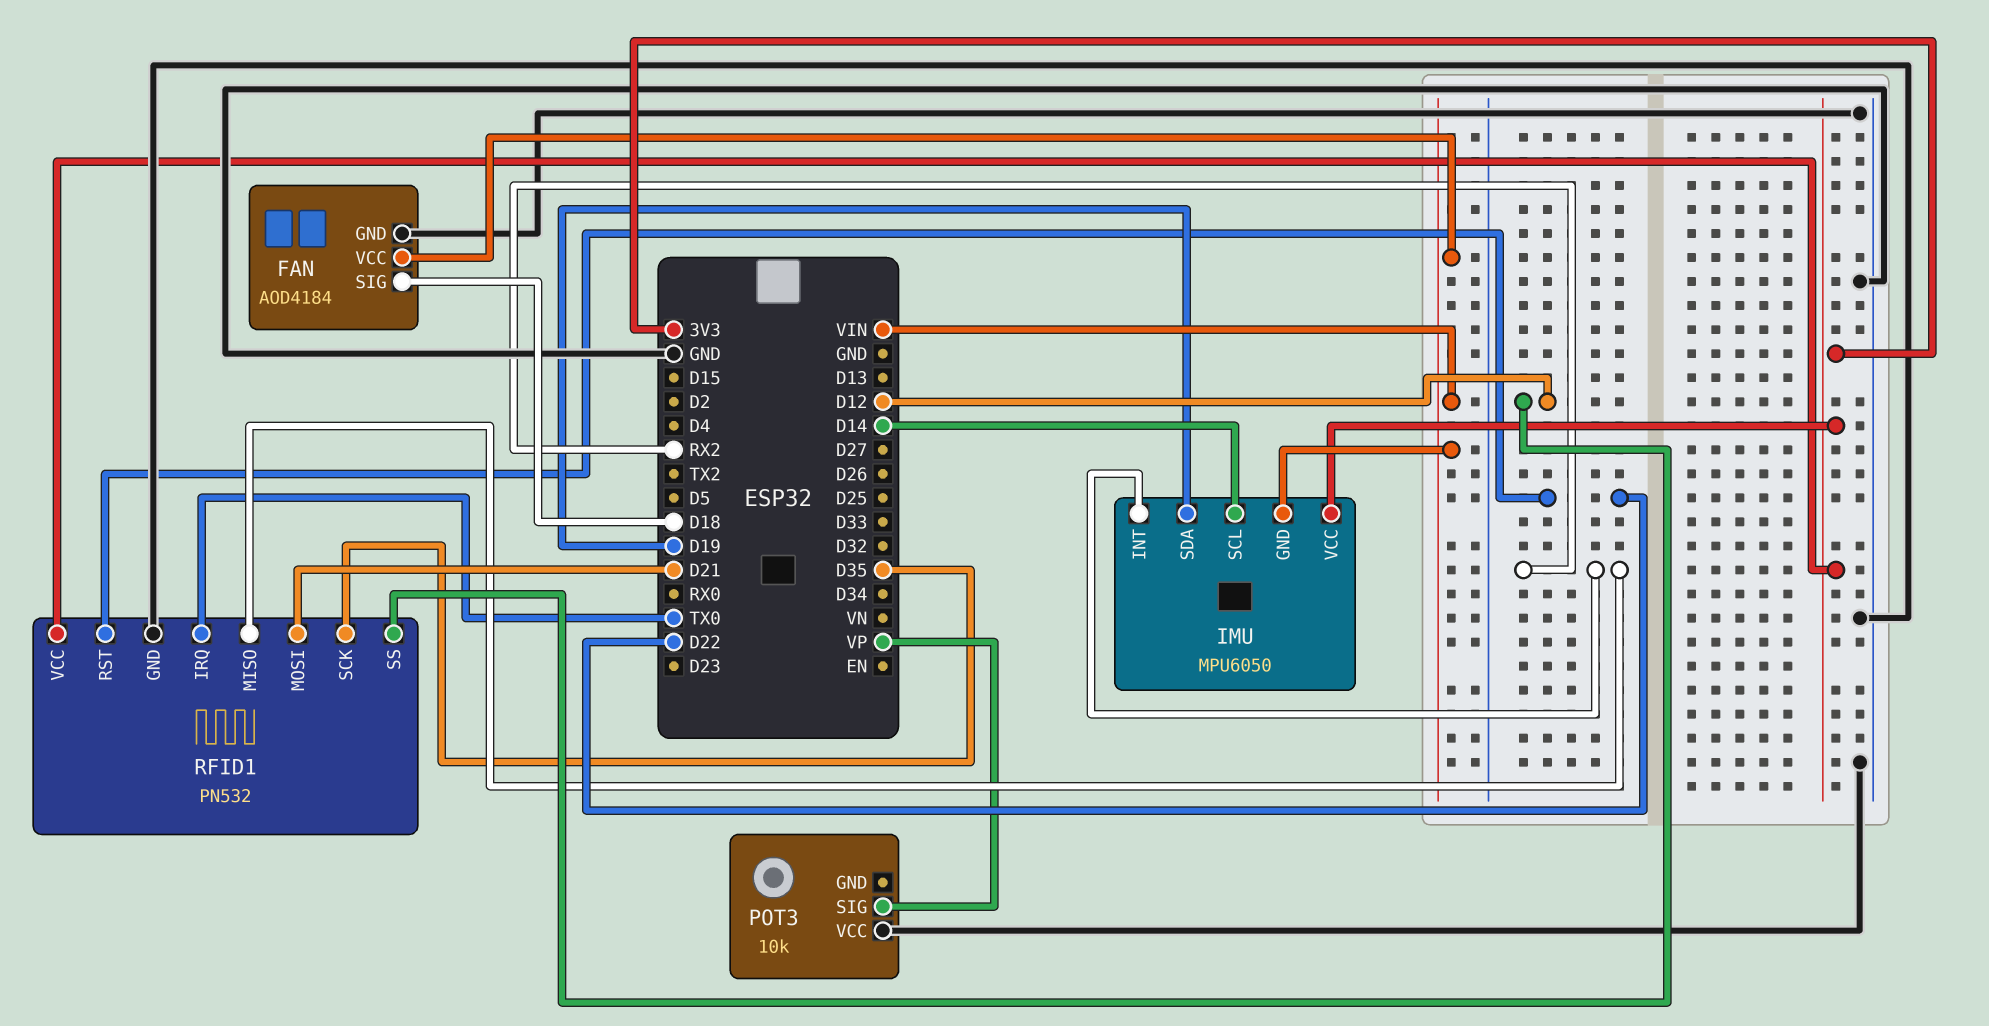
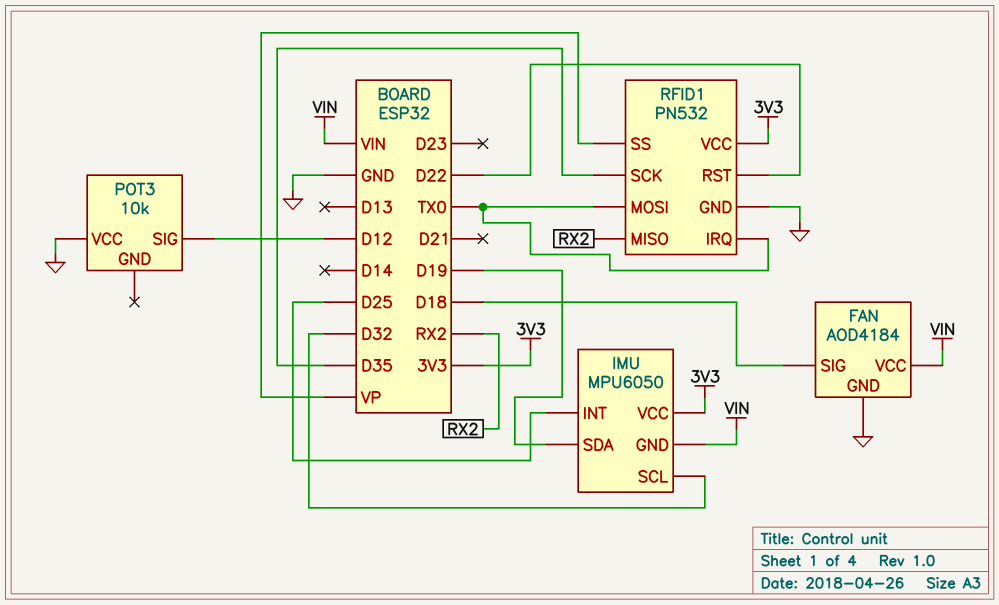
IMU pin INT: RX2 -> D25
IMU pin SCL: D14 -> D32
POT3 pin SIG: VP -> D12
RFID1 pin MOSI: D21 -> TX0
RFID1 pin SS: D12 -> VP

